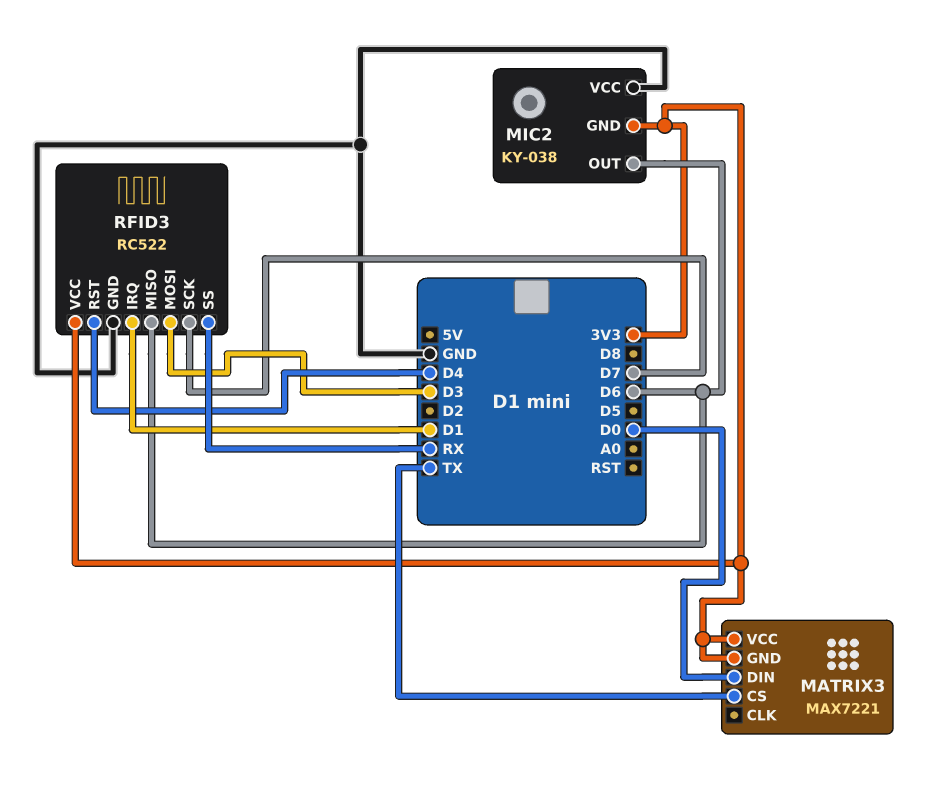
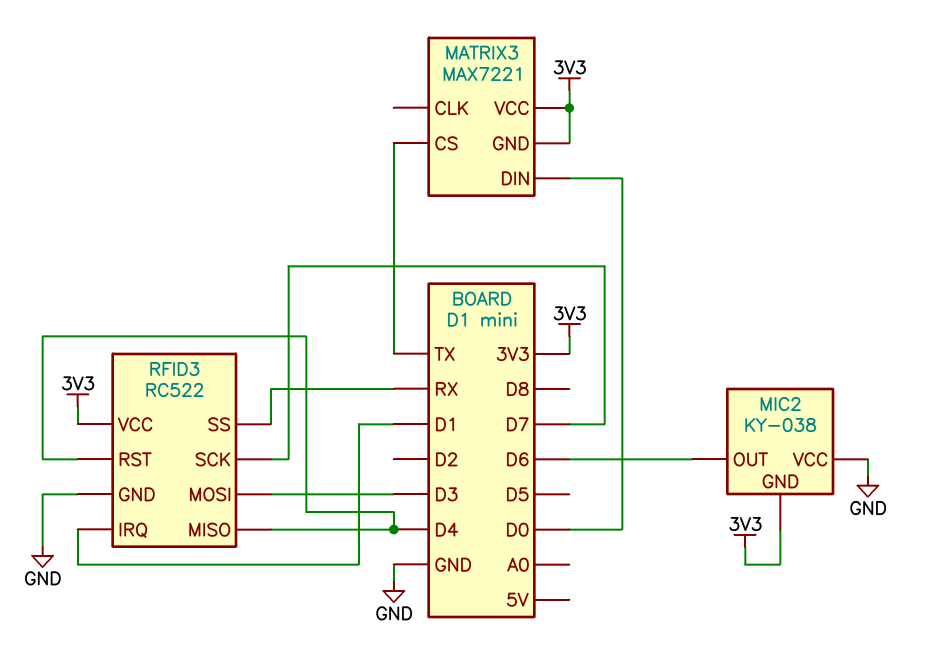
RFID3 pin MISO: D6 -> D4

